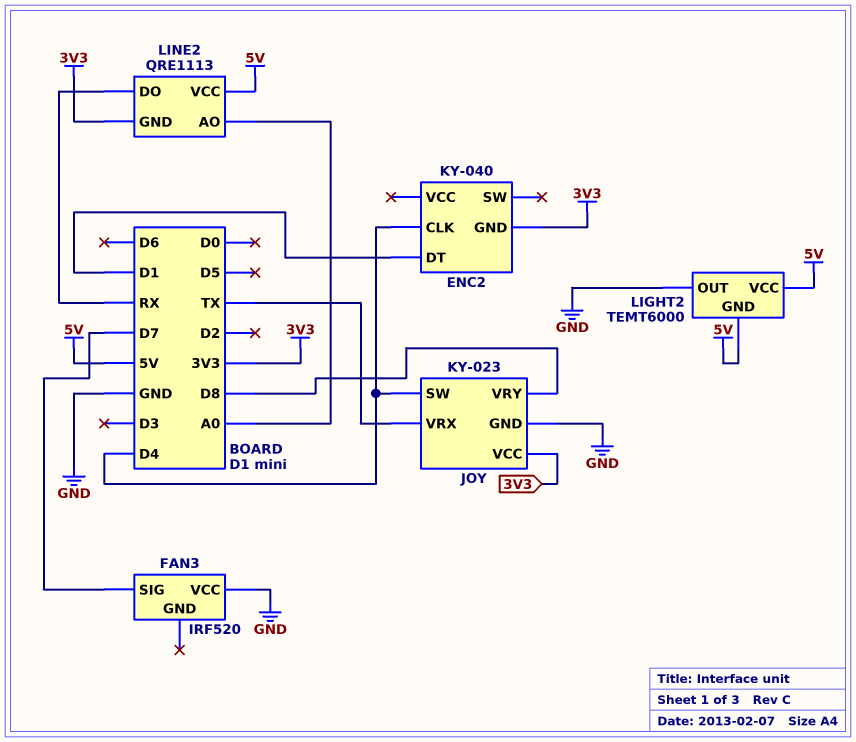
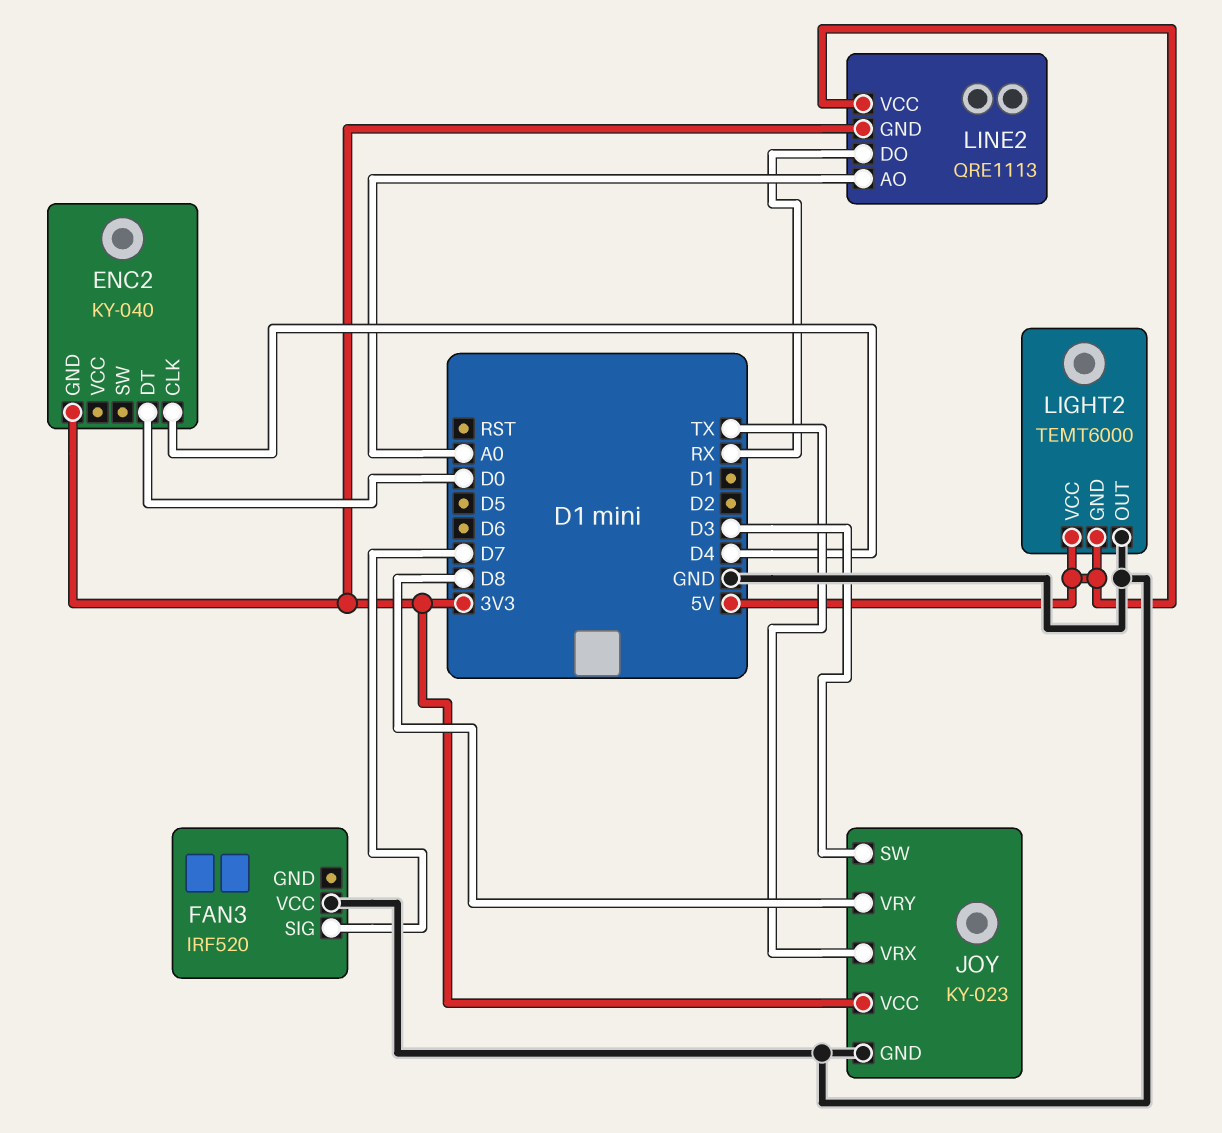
ENC2 pin DT: D1 -> D0
JOY pin SW: D4 -> D3

